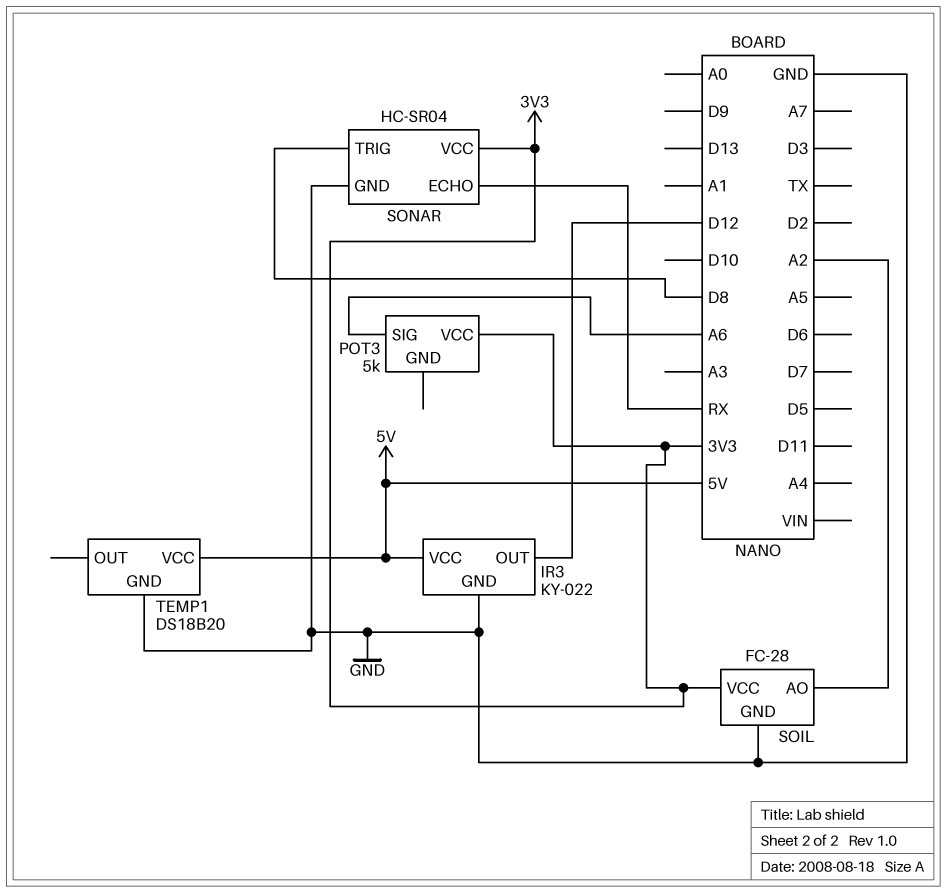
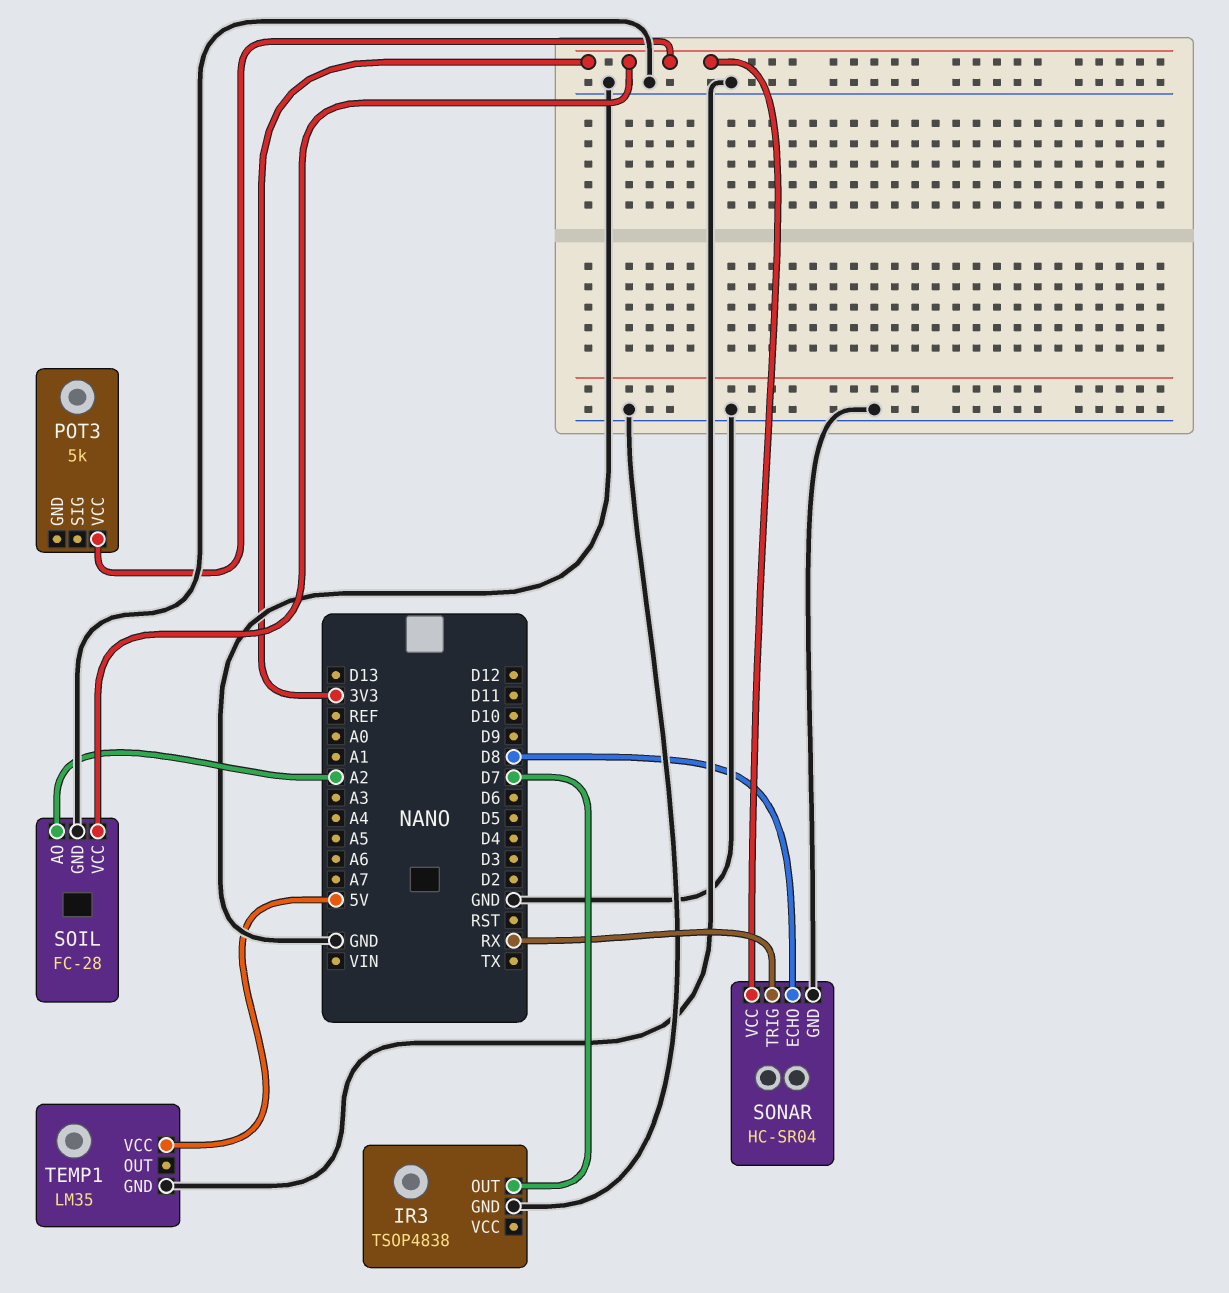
IR3: KY-022 -> TSOP4838
IR3 pin OUT: D12 -> D7
IR3 pin VCC: 5V -> none
POT3 pin SIG: A6 -> none
SONAR pin ECHO: RX -> D8
SONAR pin TRIG: D8 -> RX
TEMP1: DS18B20 -> LM35

